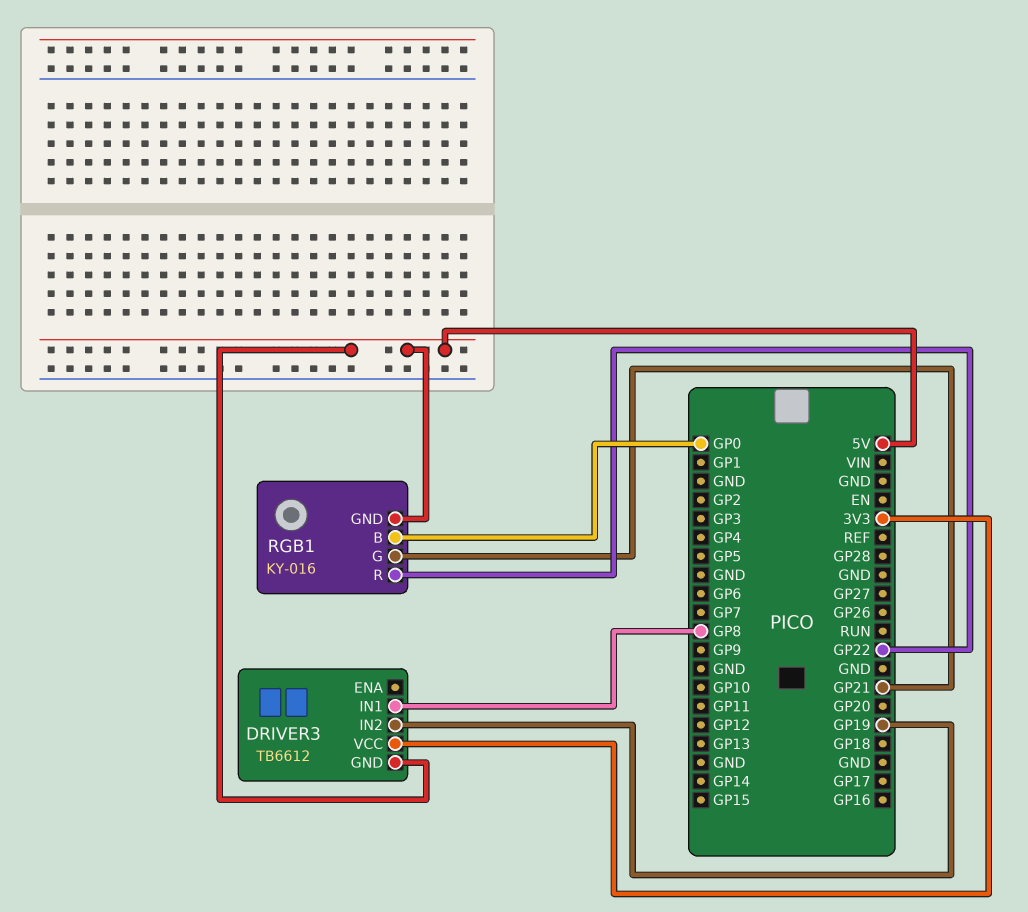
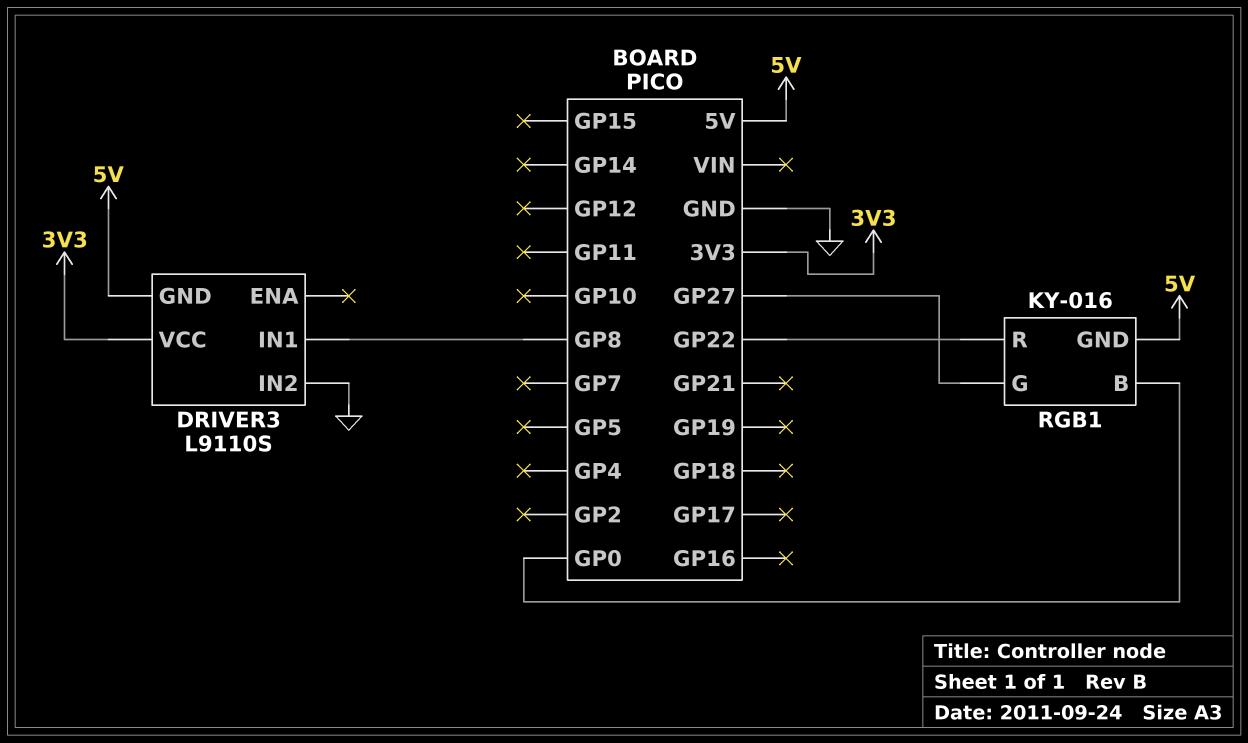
DRIVER3: TB6612 -> L9110S
DRIVER3 pin IN2: GP19 -> GND
RGB1 pin G: GP21 -> GP27

